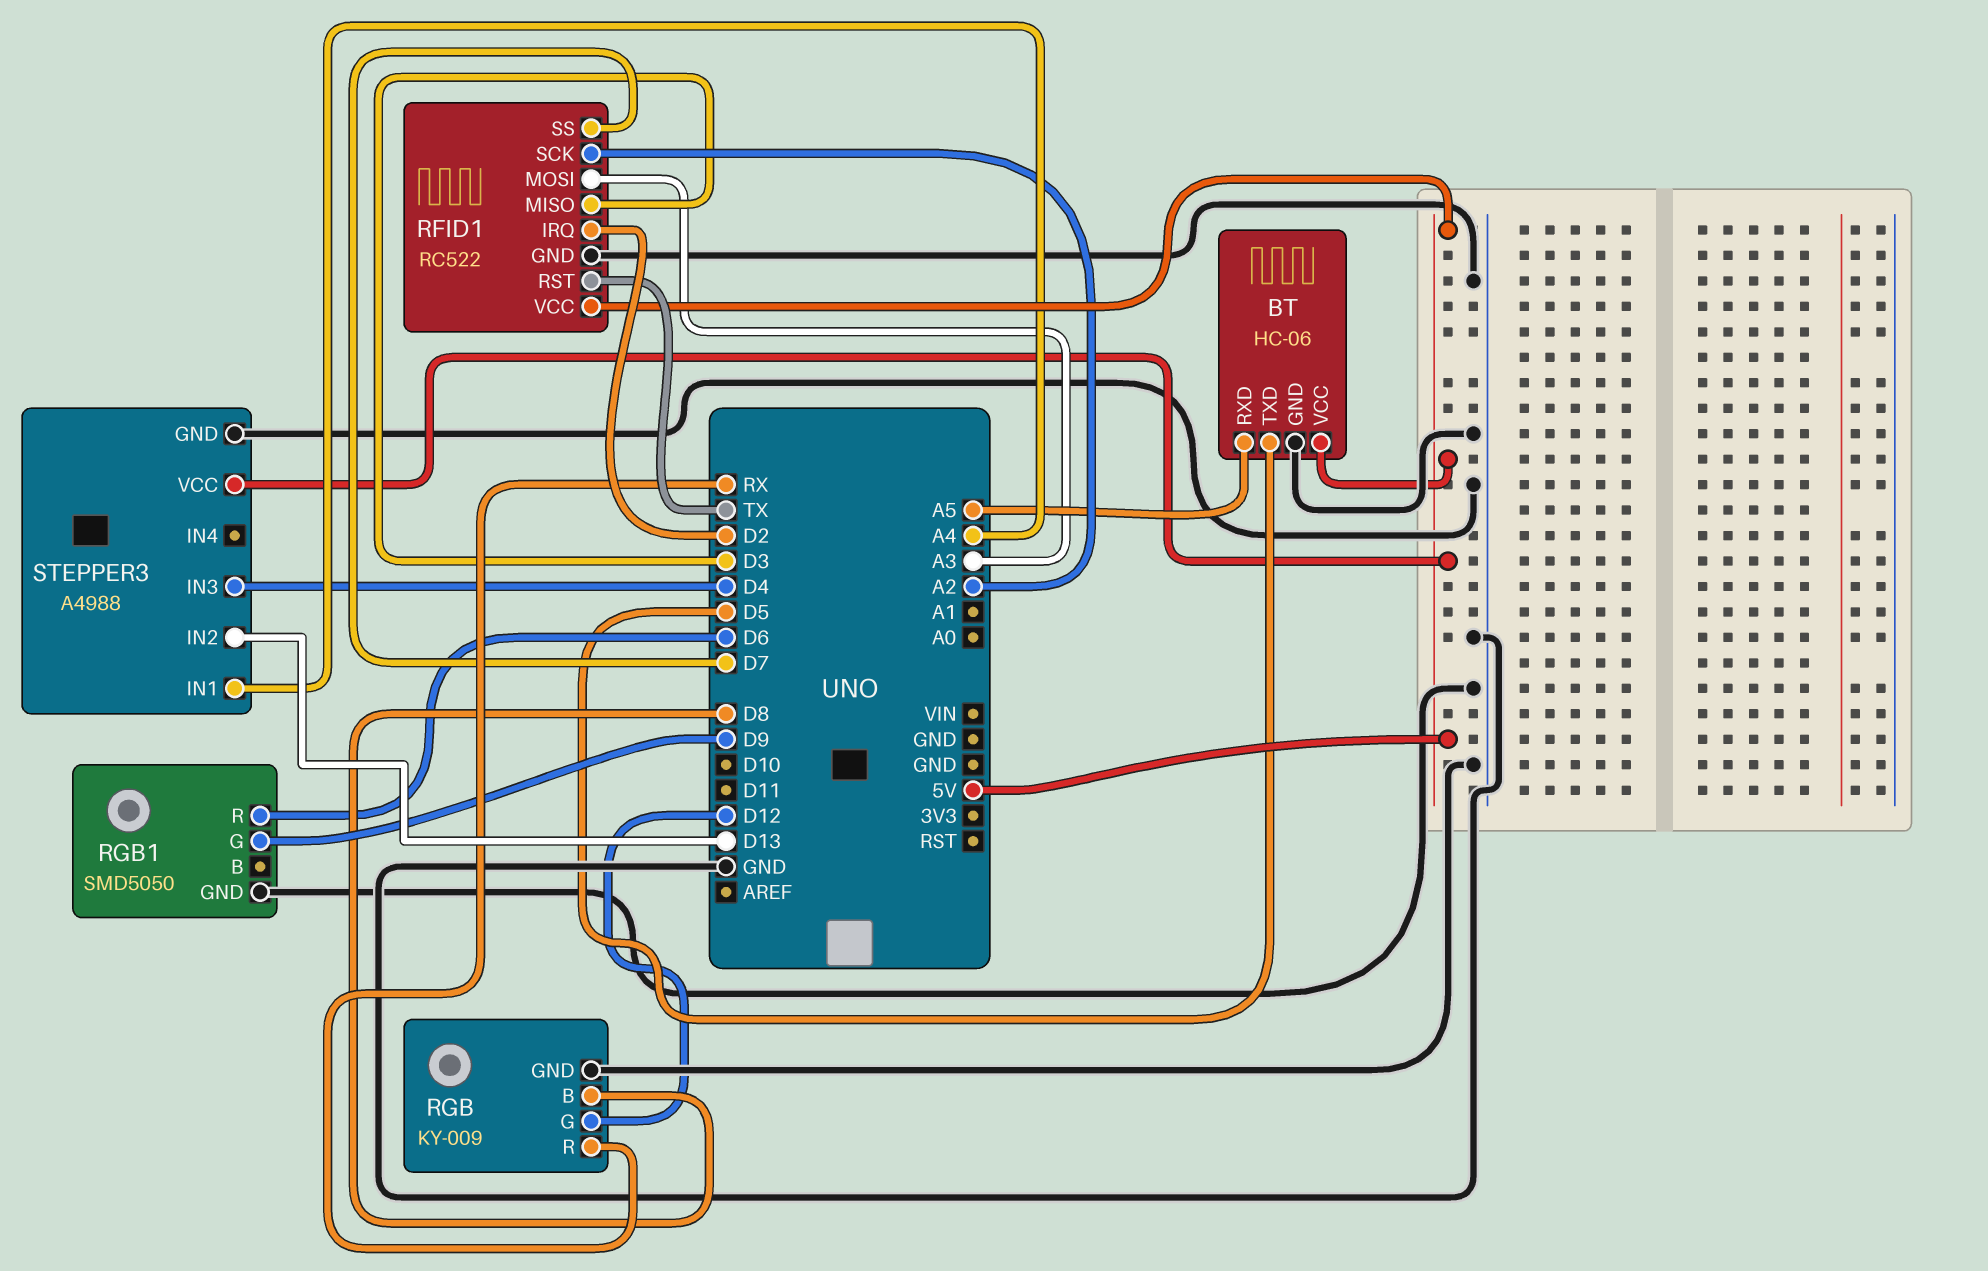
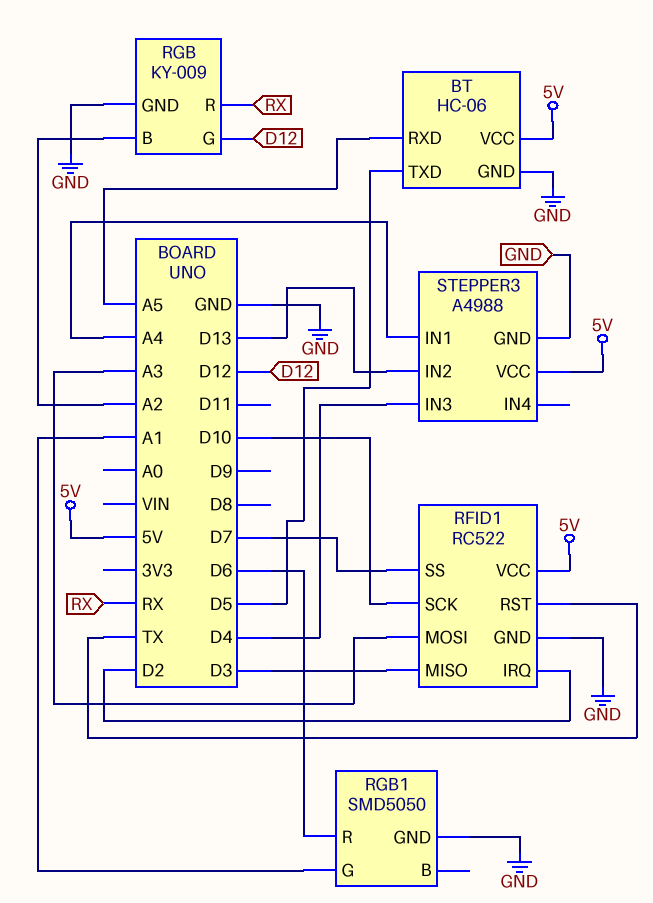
RFID1 pin SCK: A2 -> D10
RGB pin B: D8 -> A2
RGB1 pin G: D9 -> A1

